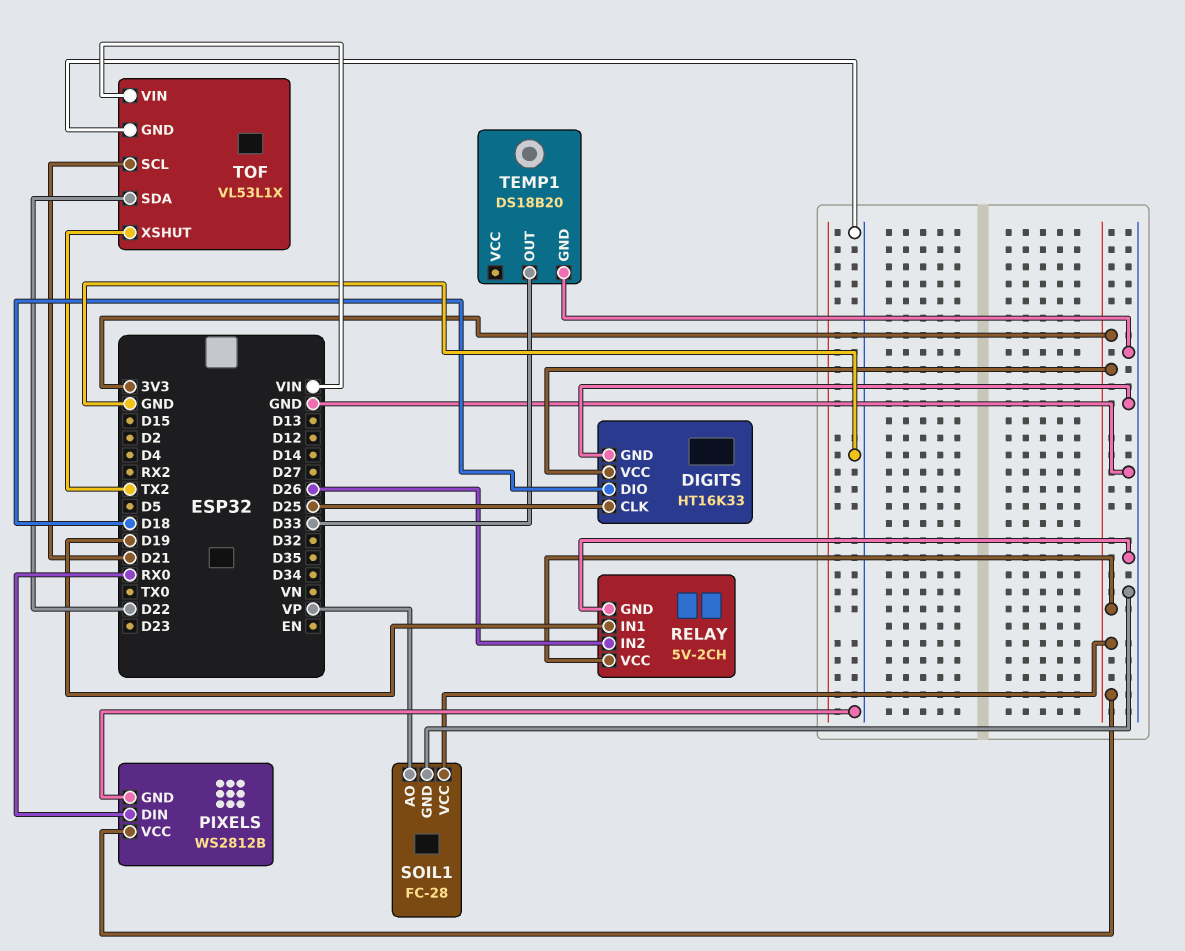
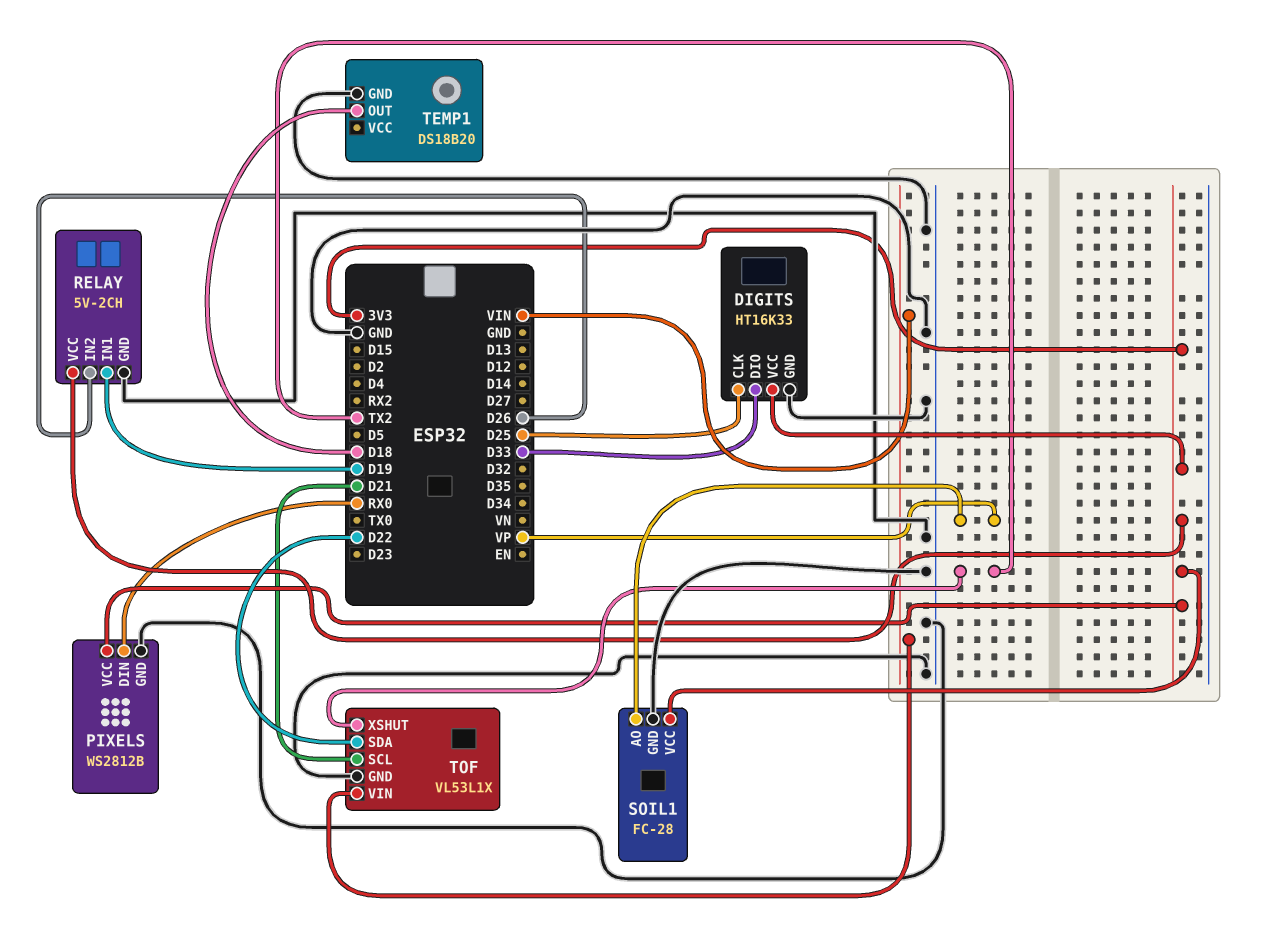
DIGITS pin DIO: D18 -> D33
TEMP1 pin OUT: D33 -> D18

